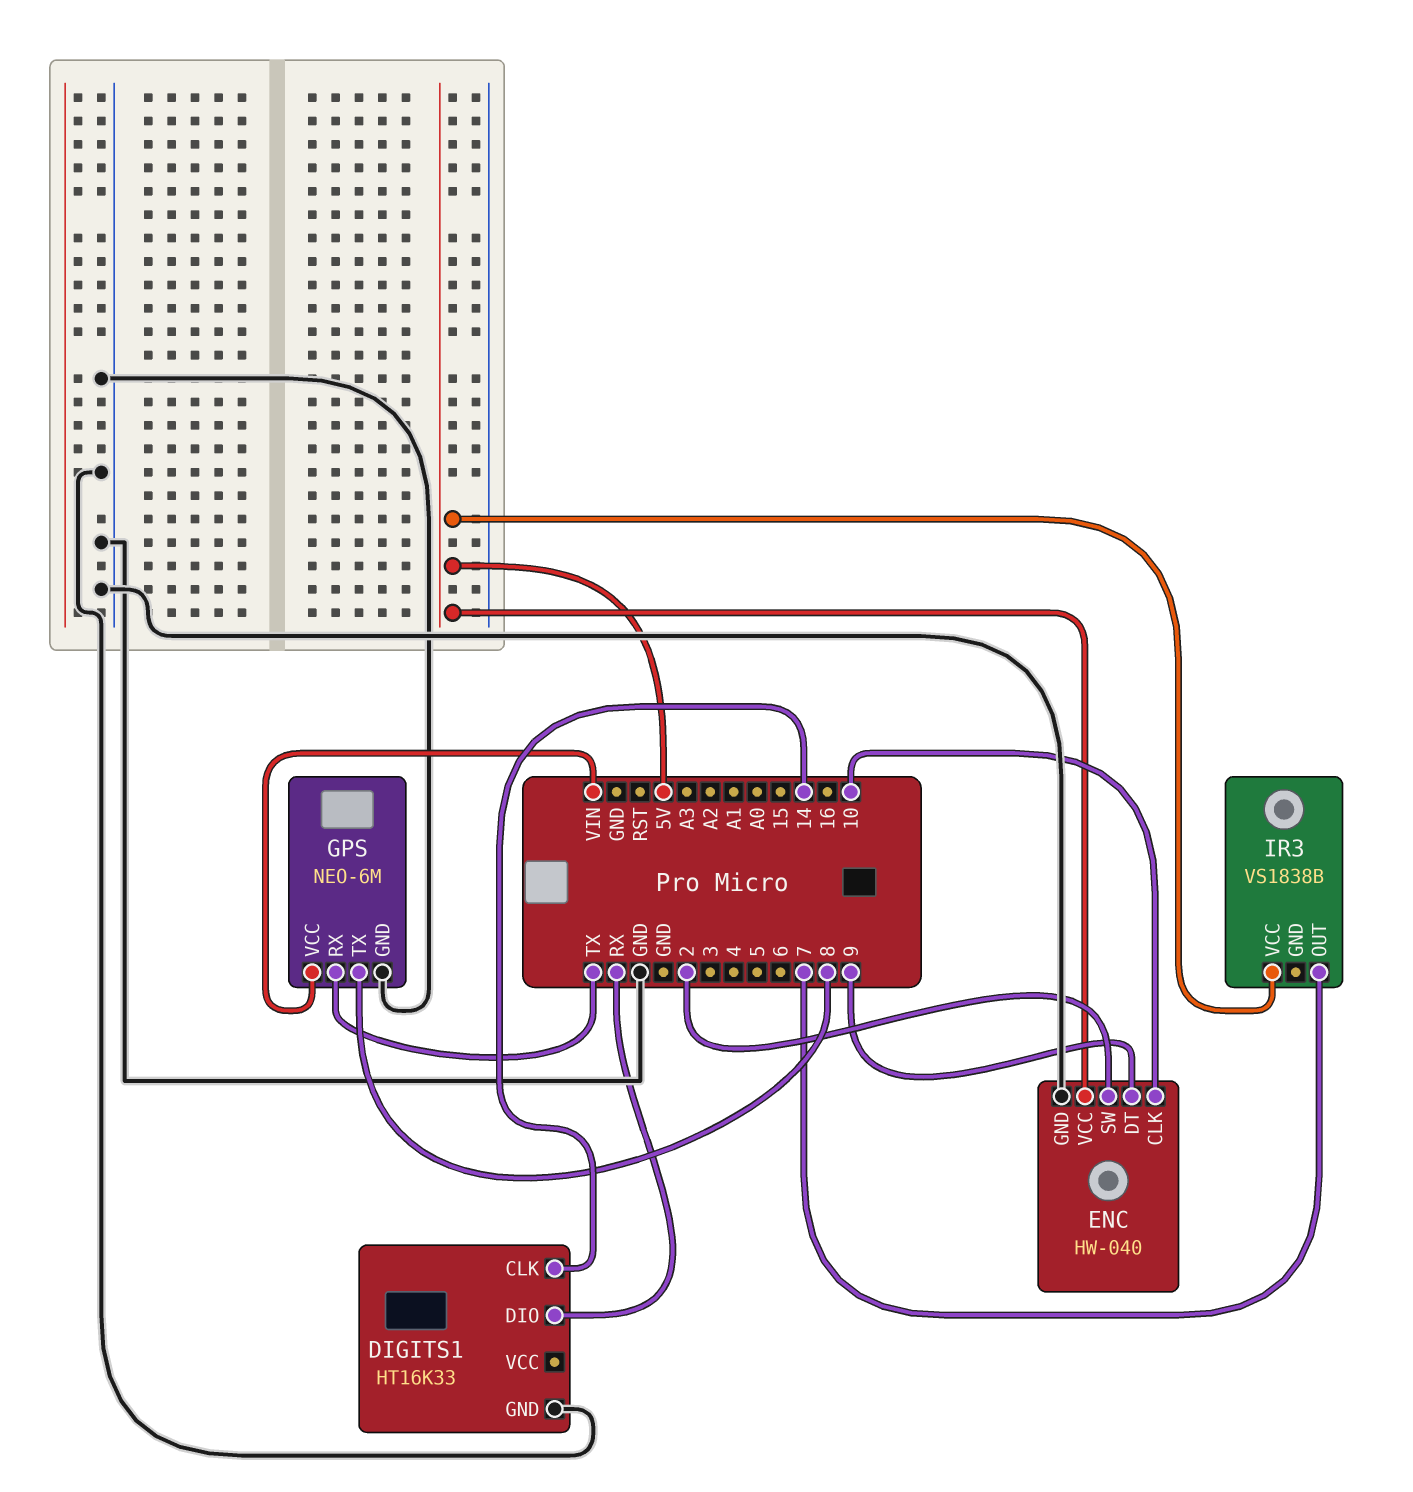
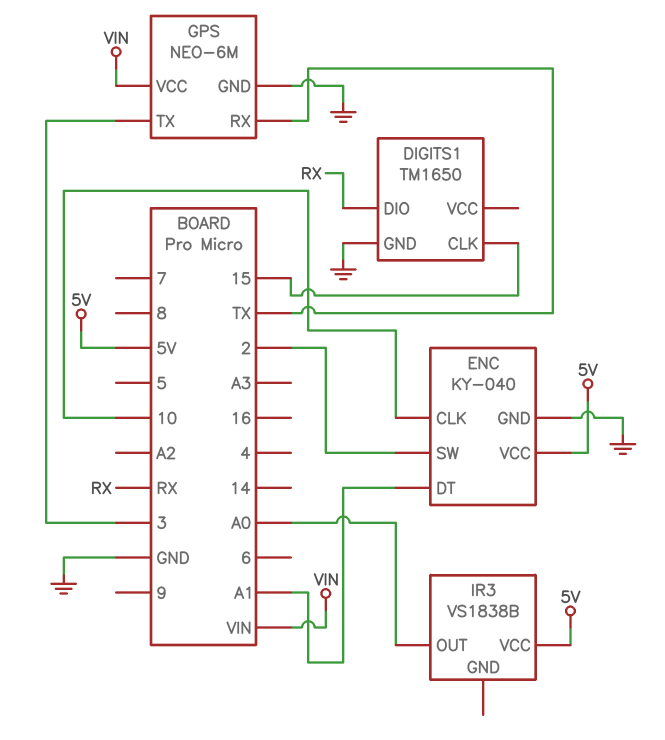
DIGITS1: HT16K33 -> TM1650
DIGITS1 pin CLK: 14 -> 15
ENC: HW-040 -> KY-040
ENC pin DT: 9 -> A1
GPS pin TX: 8 -> 3
IR3 pin OUT: 7 -> A0

